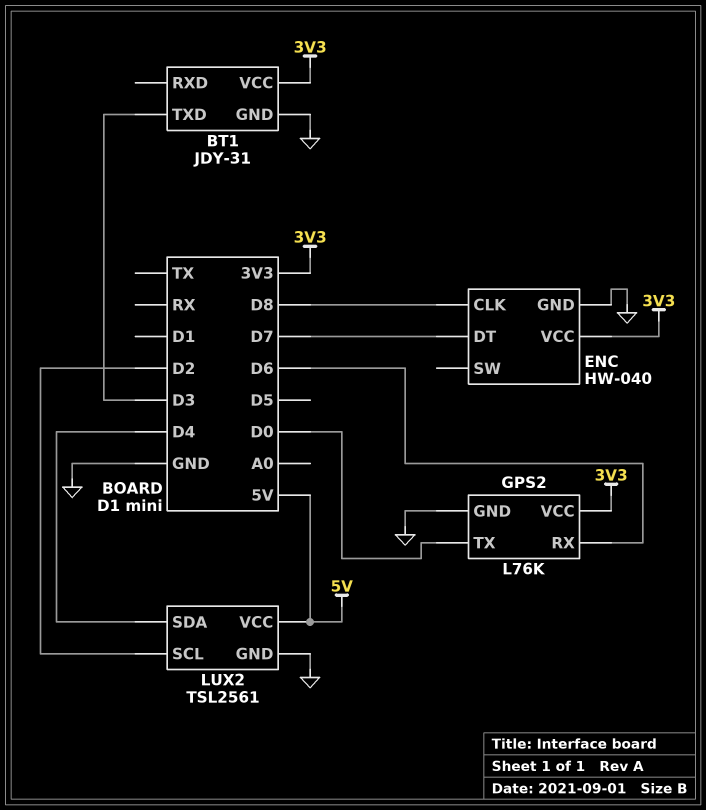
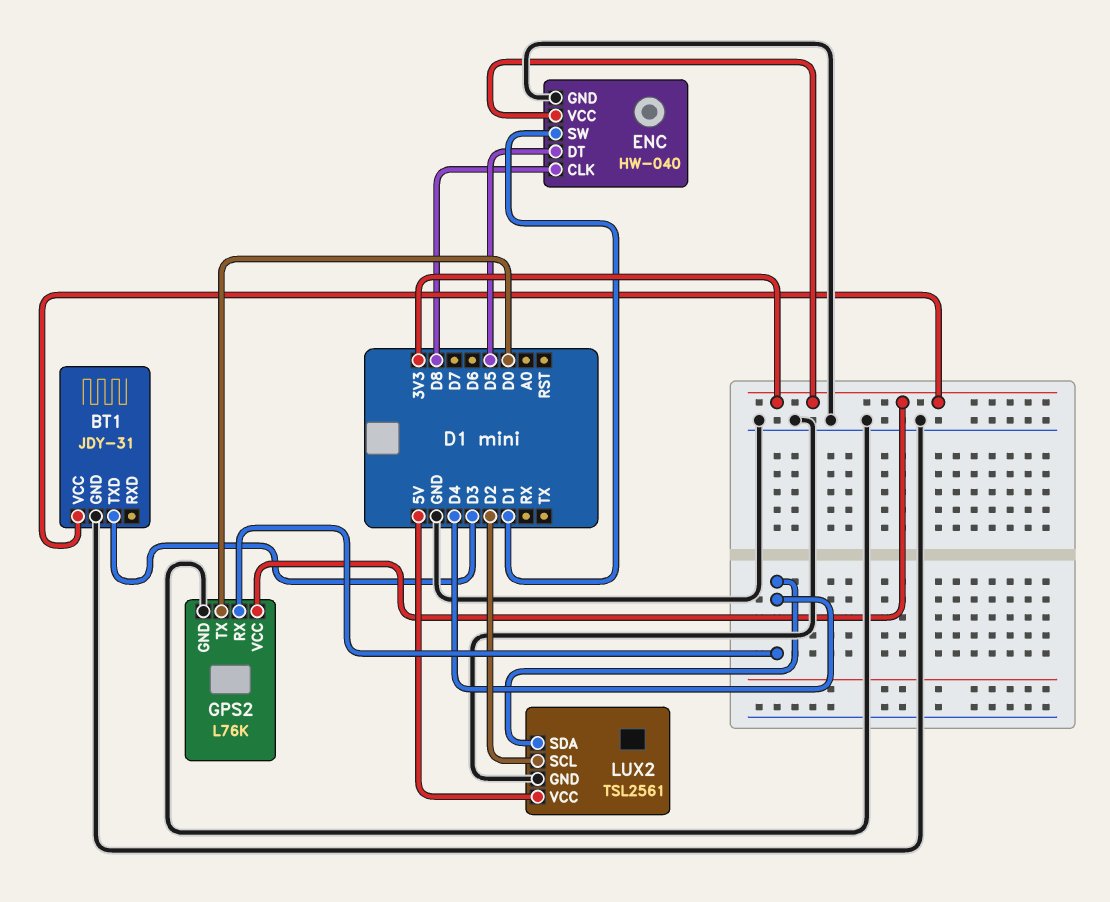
ENC pin DT: D7 -> D5
ENC pin SW: none -> D1
GPS2 pin RX: D6 -> D4

